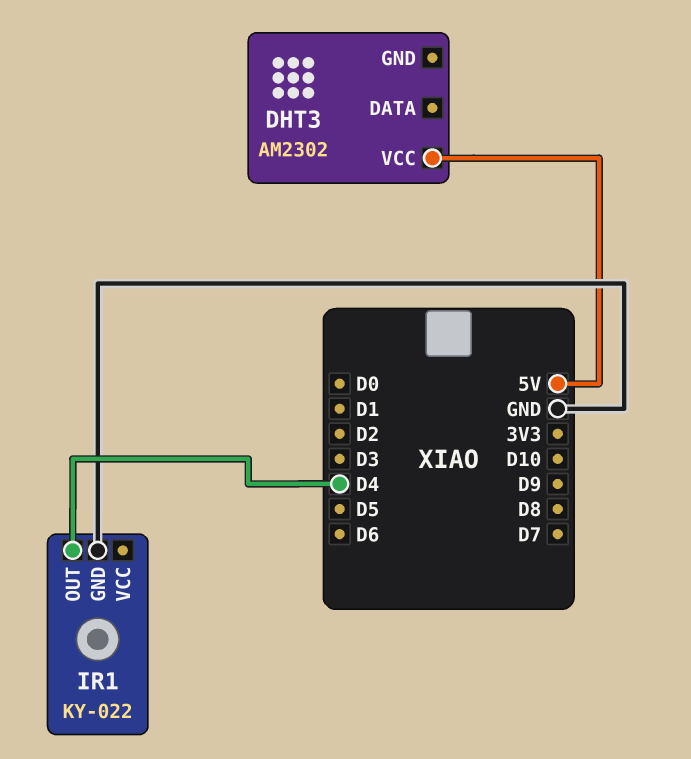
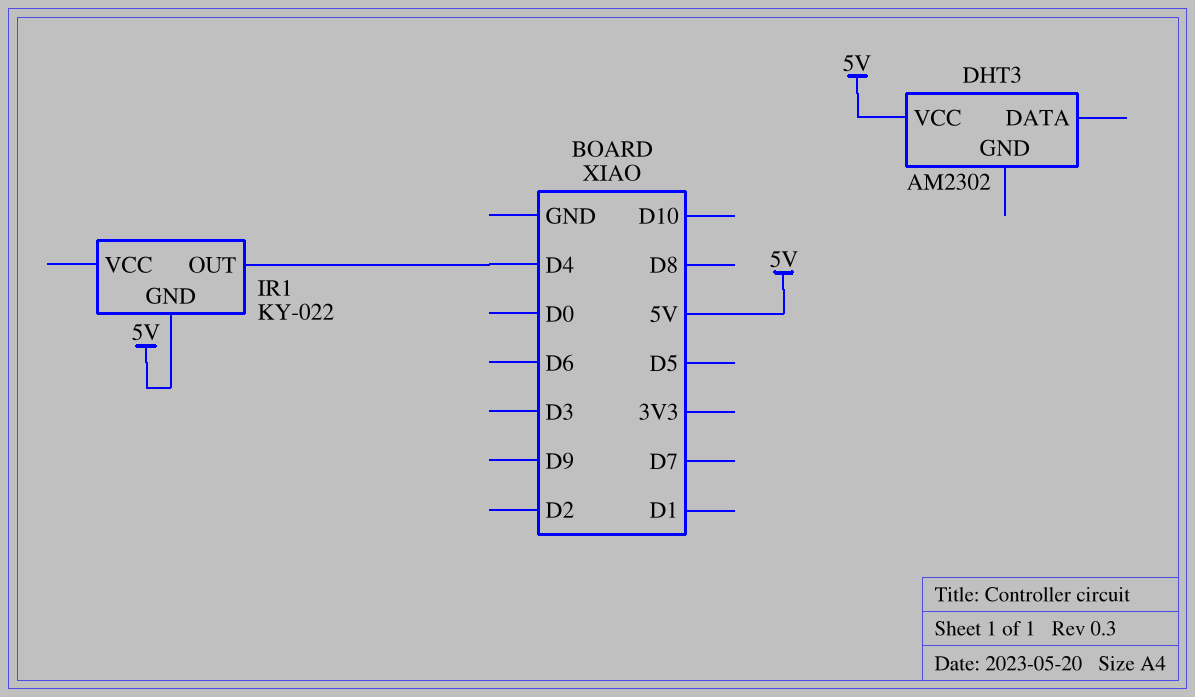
IR1 pin GND: GND -> 5V

